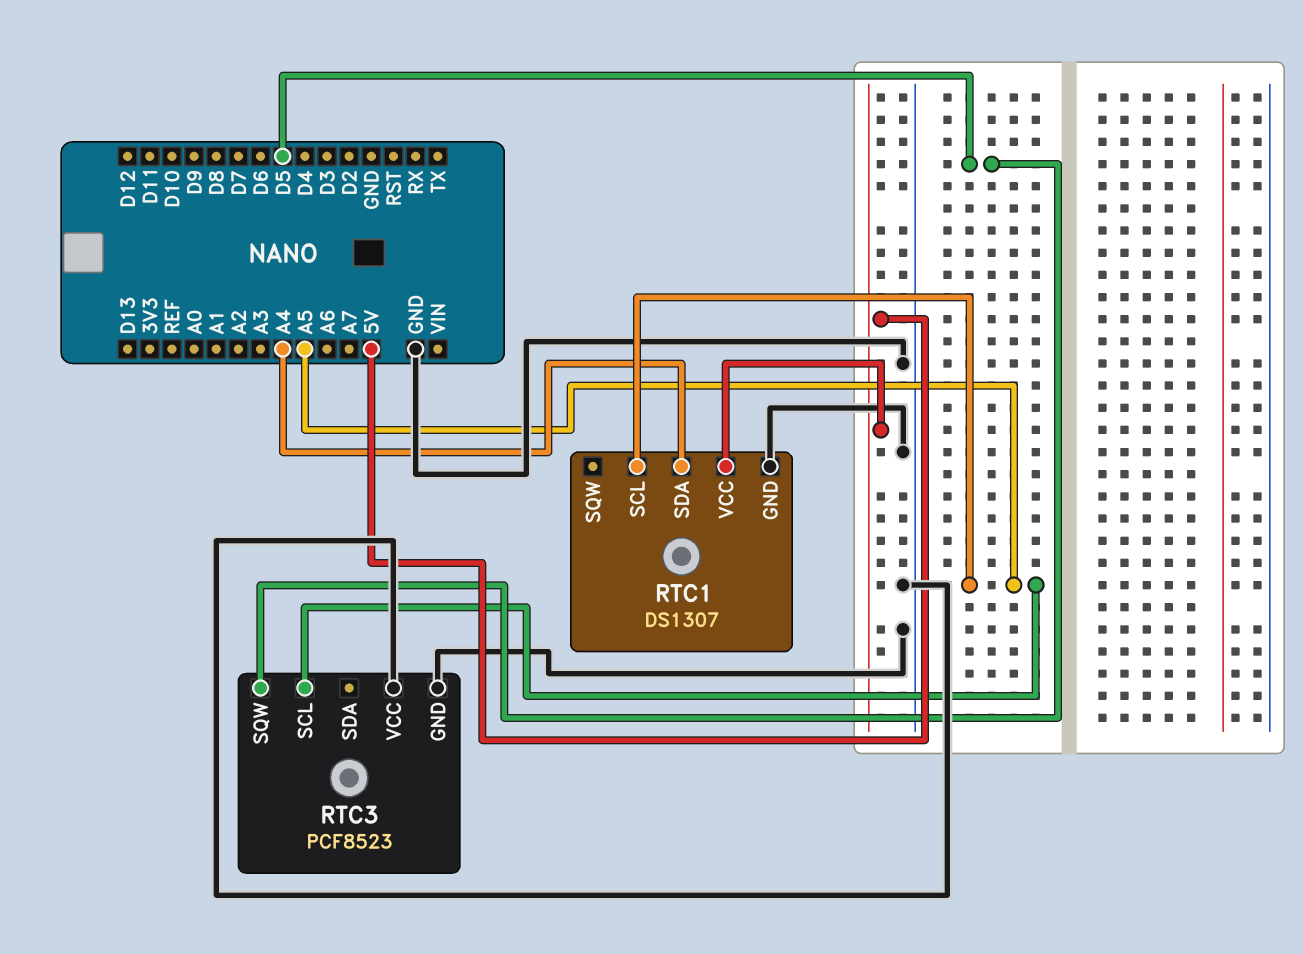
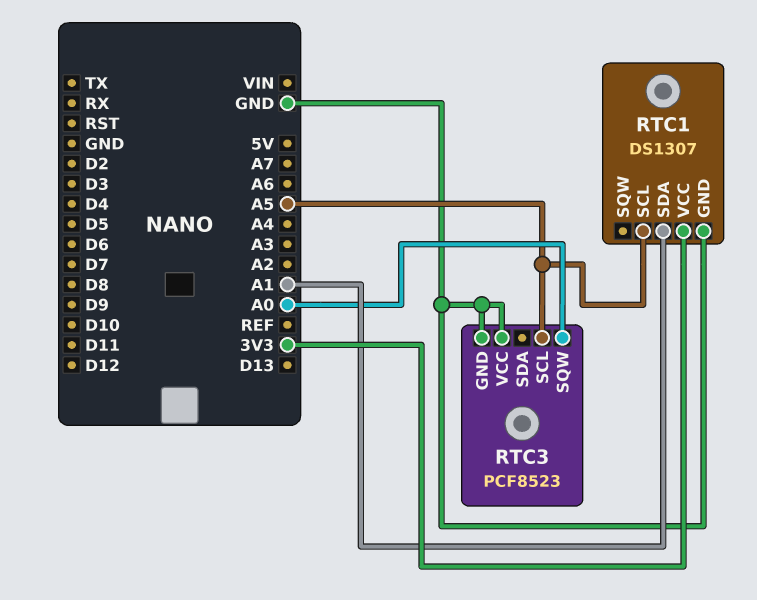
RTC1 pin SDA: A4 -> A1
RTC1 pin VCC: 5V -> 3V3
RTC3 pin SQW: D5 -> A0

